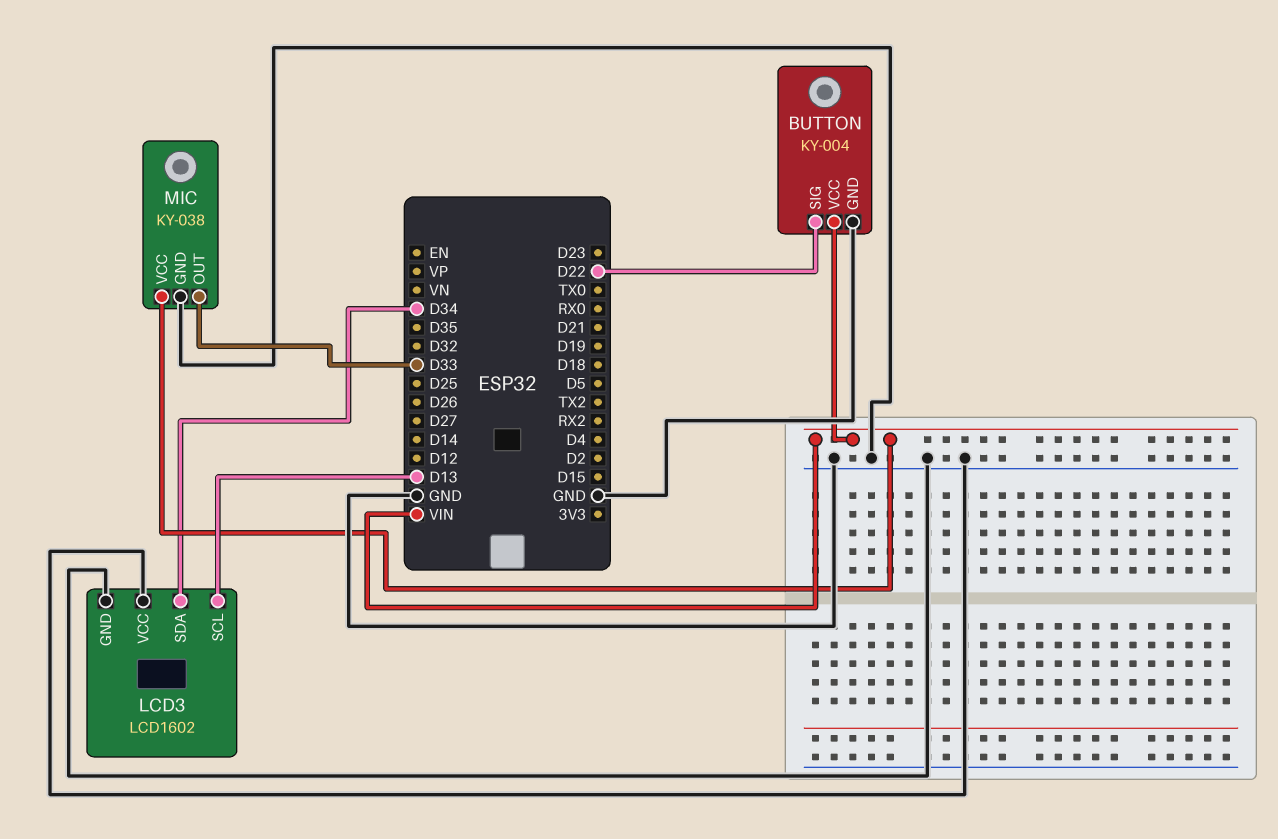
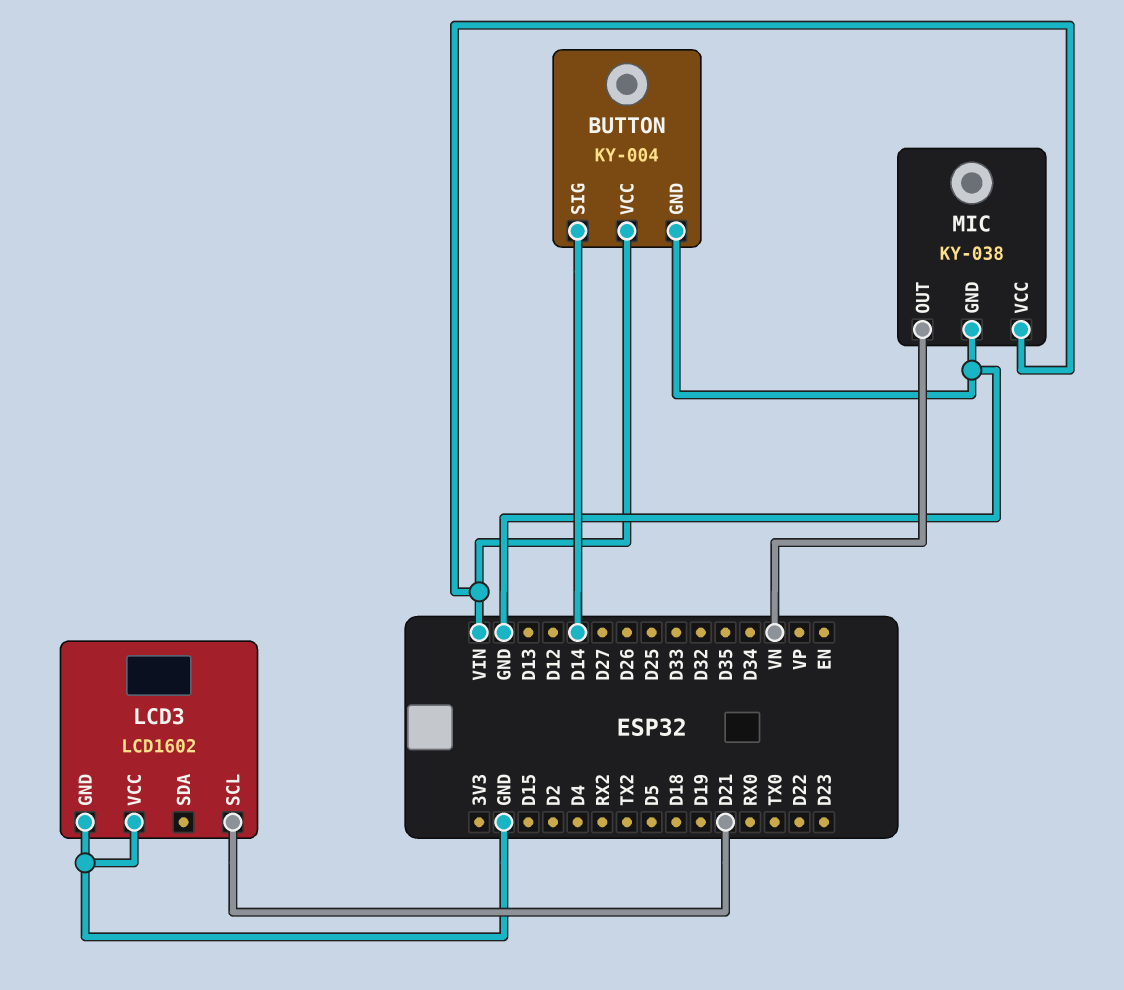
BUTTON pin SIG: D22 -> D14
LCD3 pin SCL: D13 -> D21
LCD3 pin SDA: D34 -> none
MIC pin OUT: D33 -> VN

